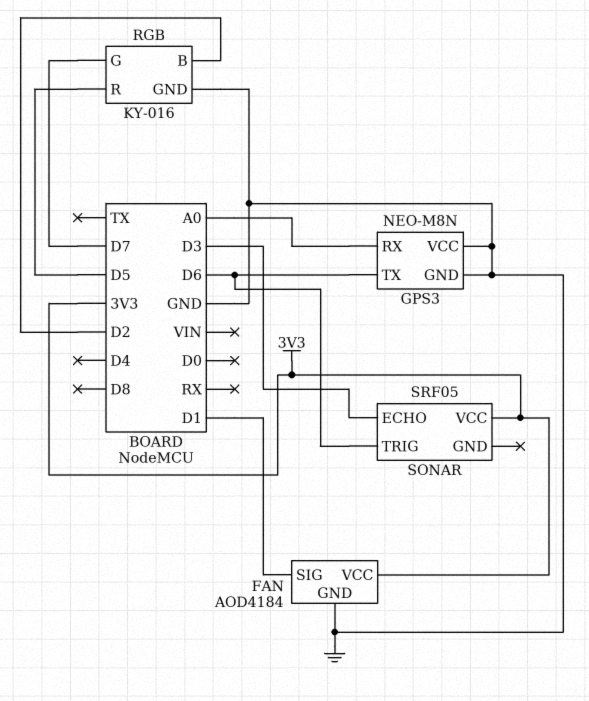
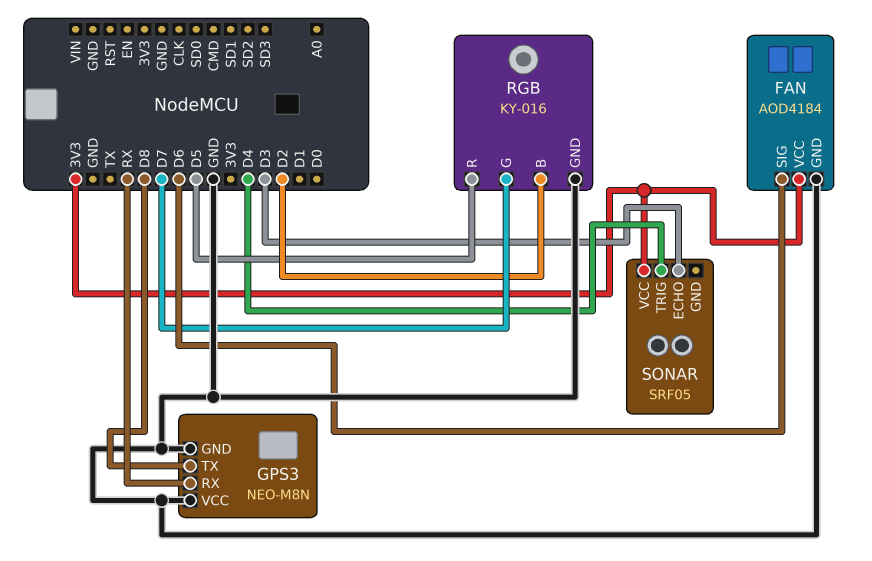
FAN pin SIG: D1 -> D6
GPS3 pin RX: A0 -> RX
GPS3 pin TX: D6 -> D8
SONAR pin TRIG: D6 -> D4

